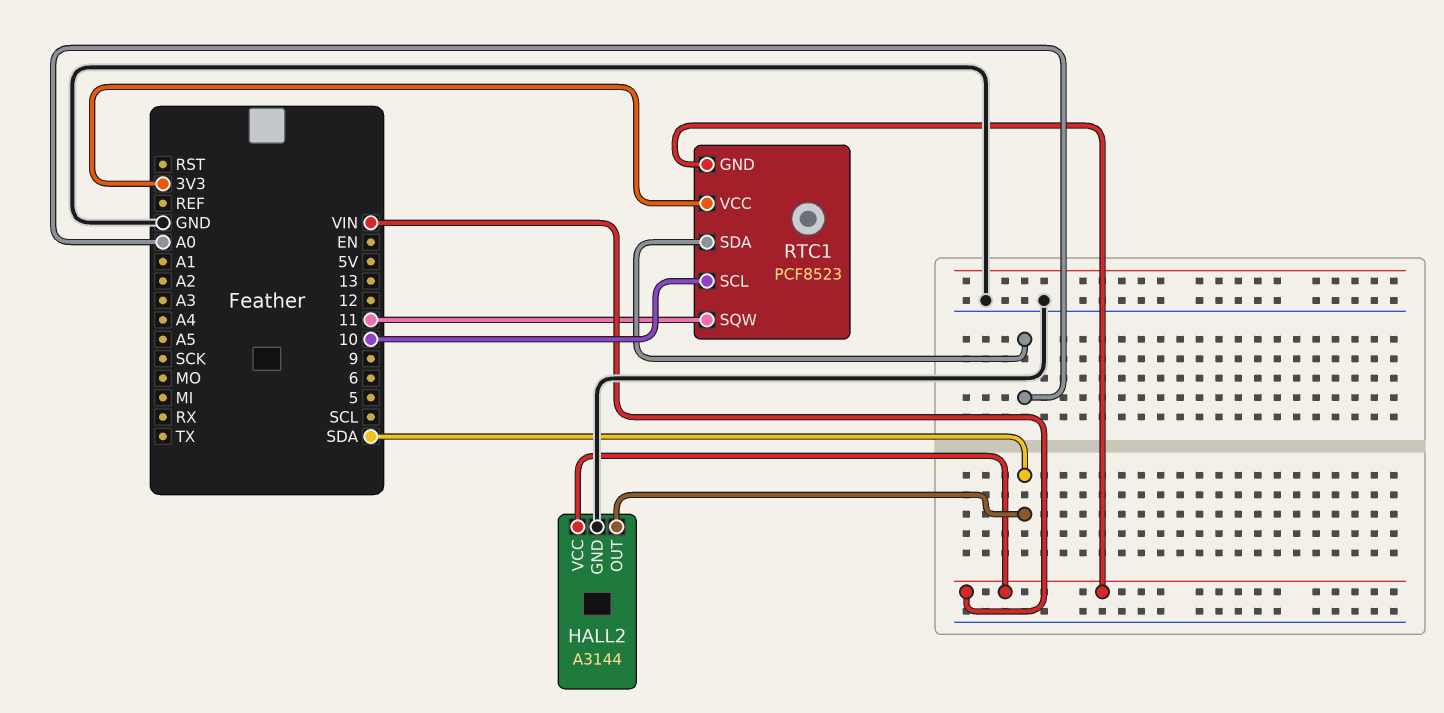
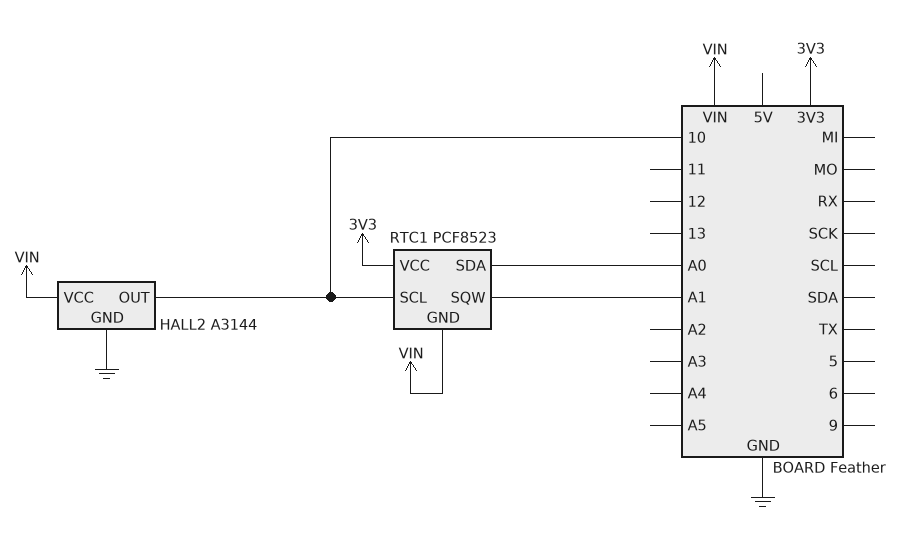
HALL2 pin OUT: SDA -> 10
RTC1 pin SQW: 11 -> A1

